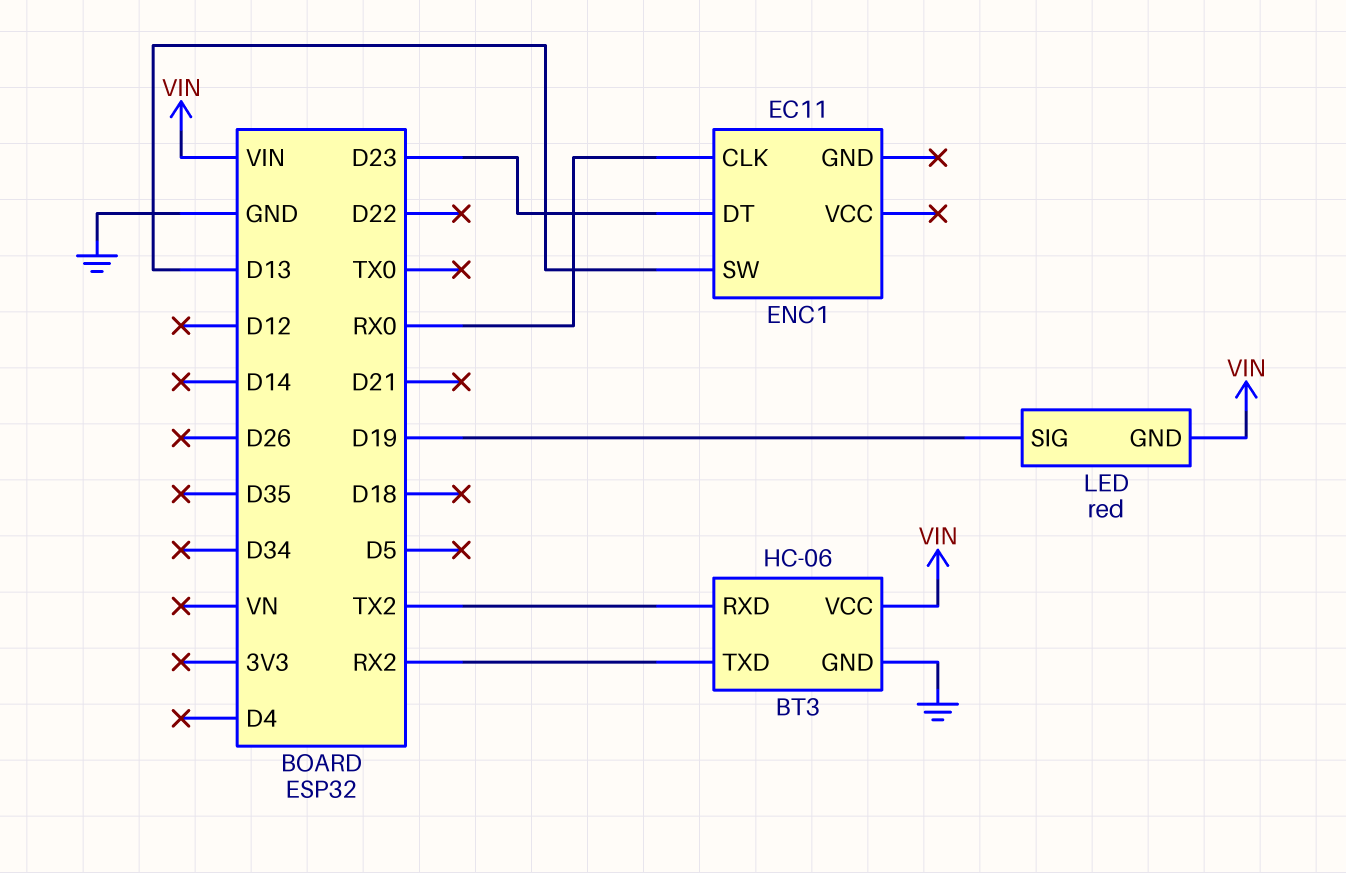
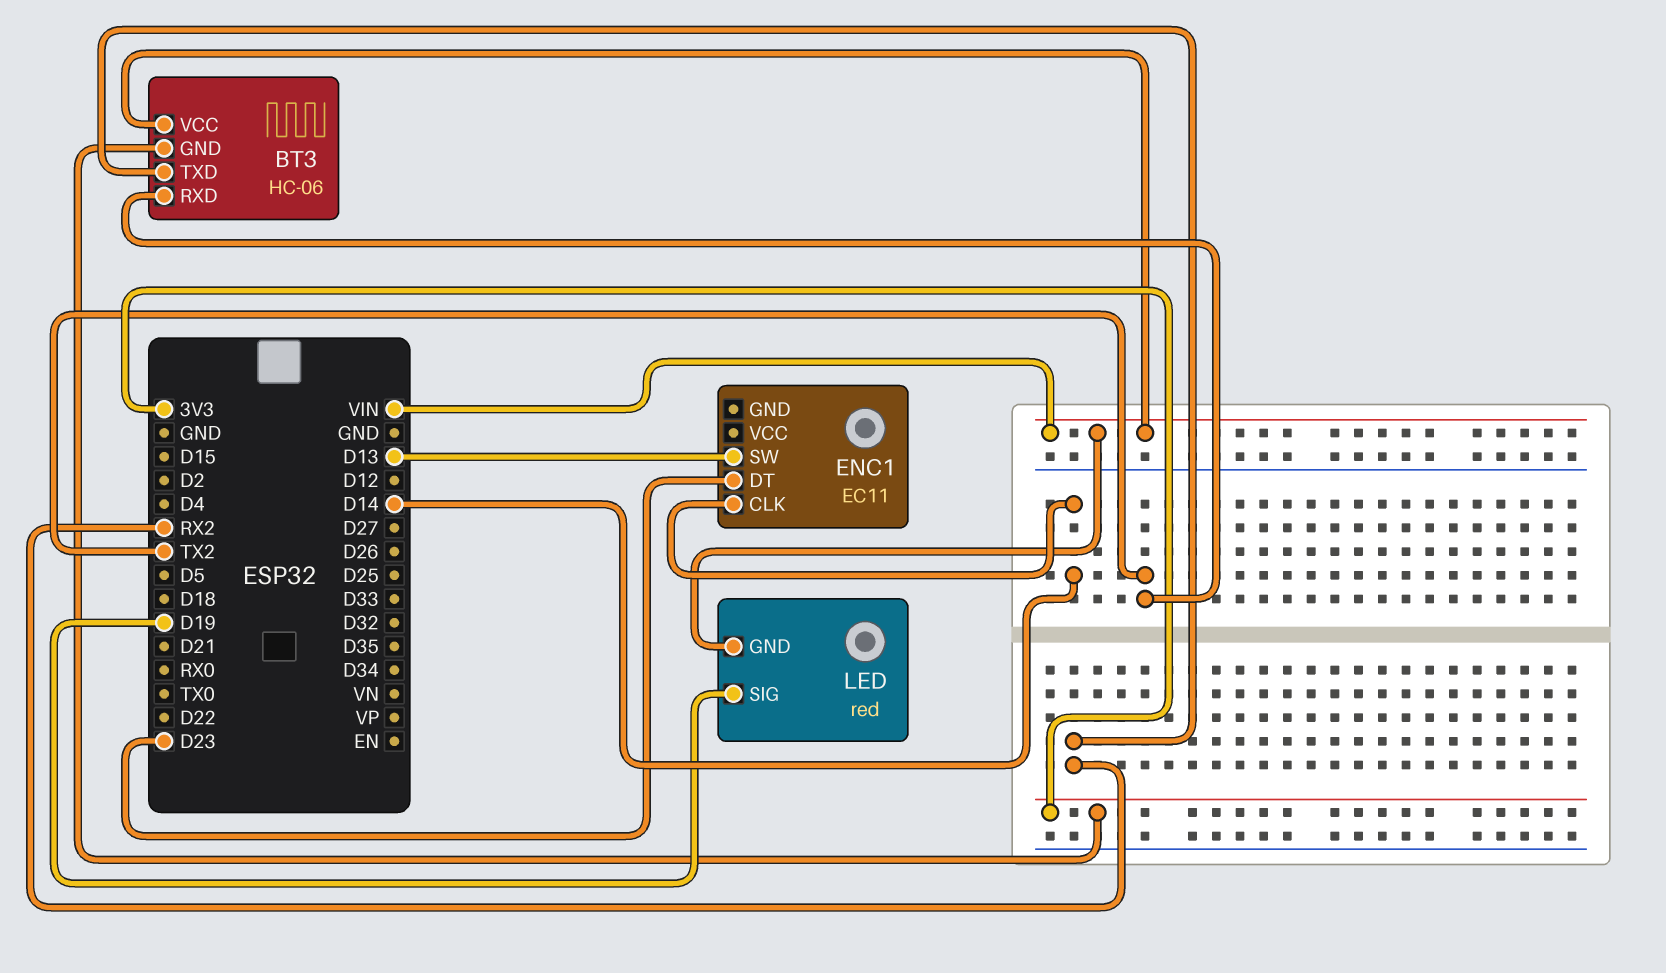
BT3 pin GND: GND -> 3V3
ENC1 pin CLK: RX0 -> D14

